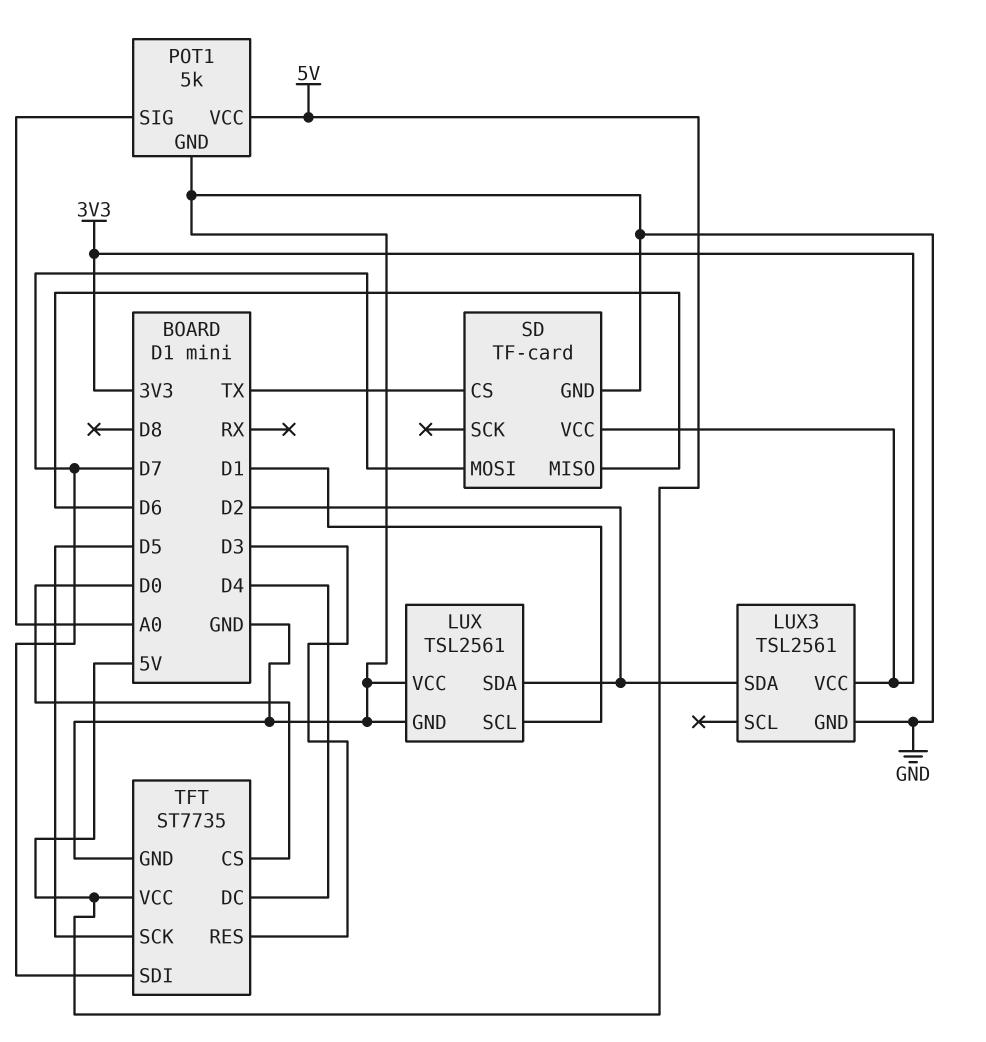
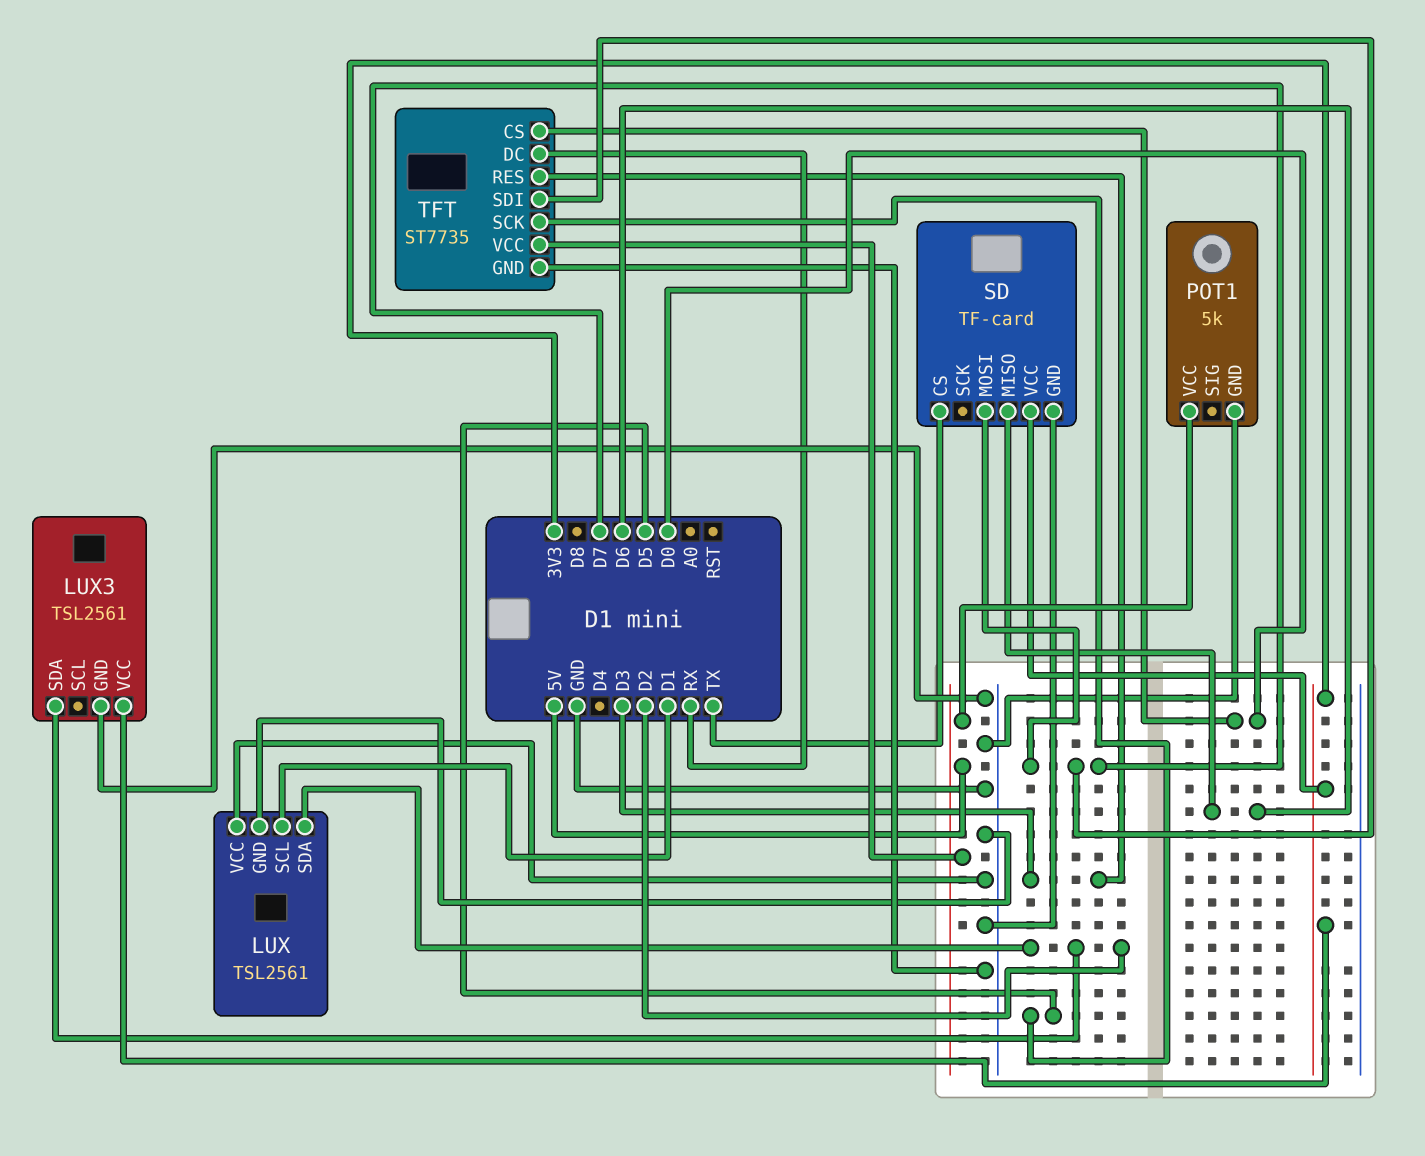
POT1 pin SIG: A0 -> none
TFT pin DC: D4 -> RX

